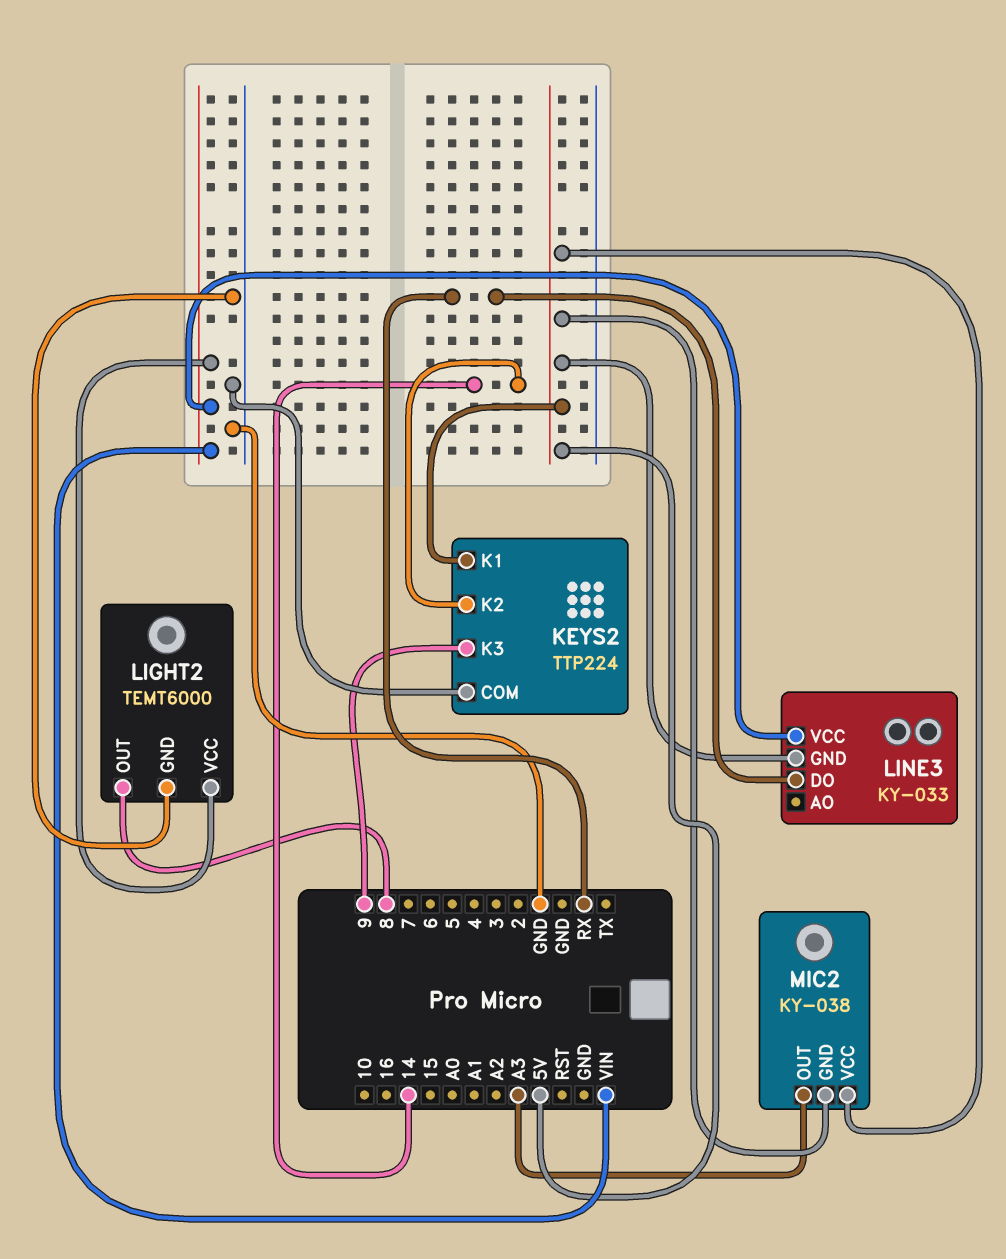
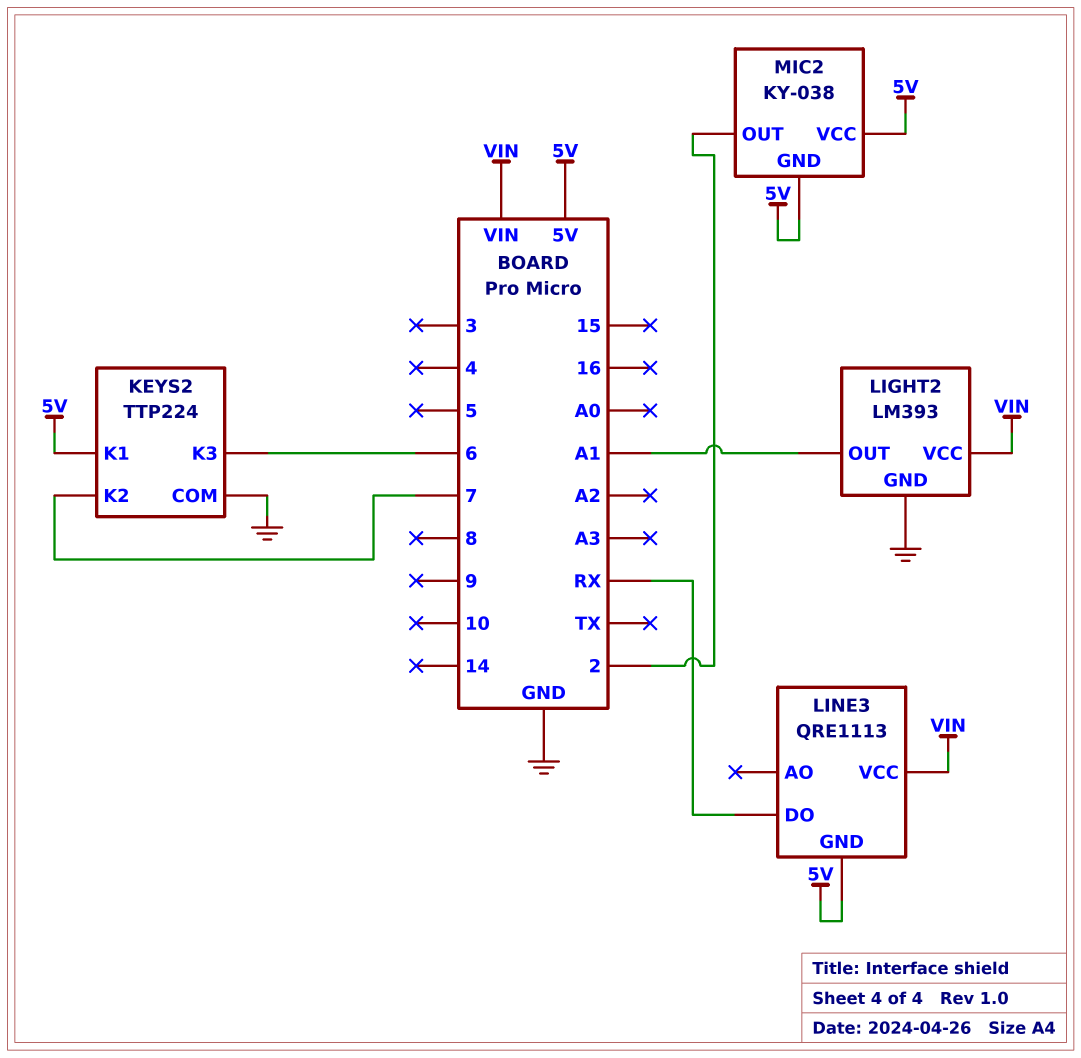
KEYS2 pin K2: 14 -> 7
KEYS2 pin K3: 9 -> 6
LIGHT2: TEMT6000 -> LM393
LIGHT2 pin OUT: 8 -> A1
LINE3: KY-033 -> QRE1113
MIC2 pin OUT: A3 -> 2

